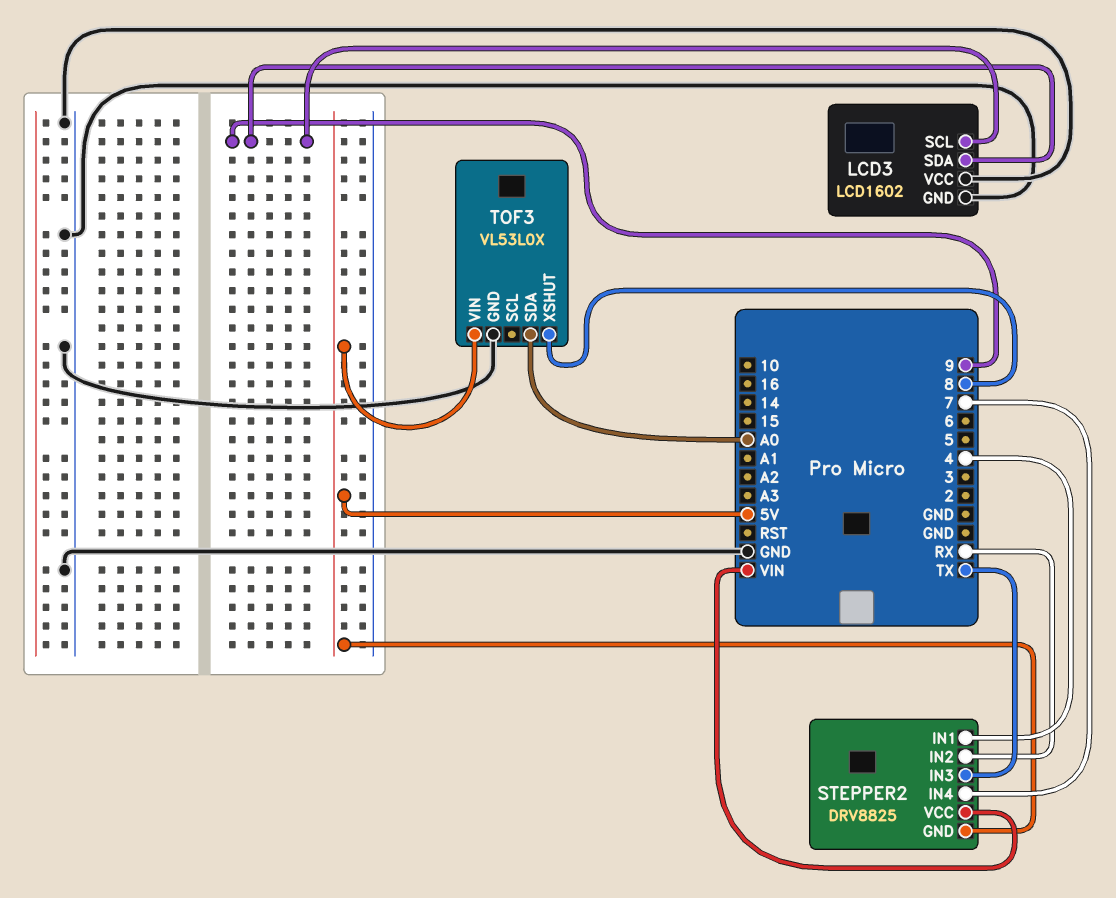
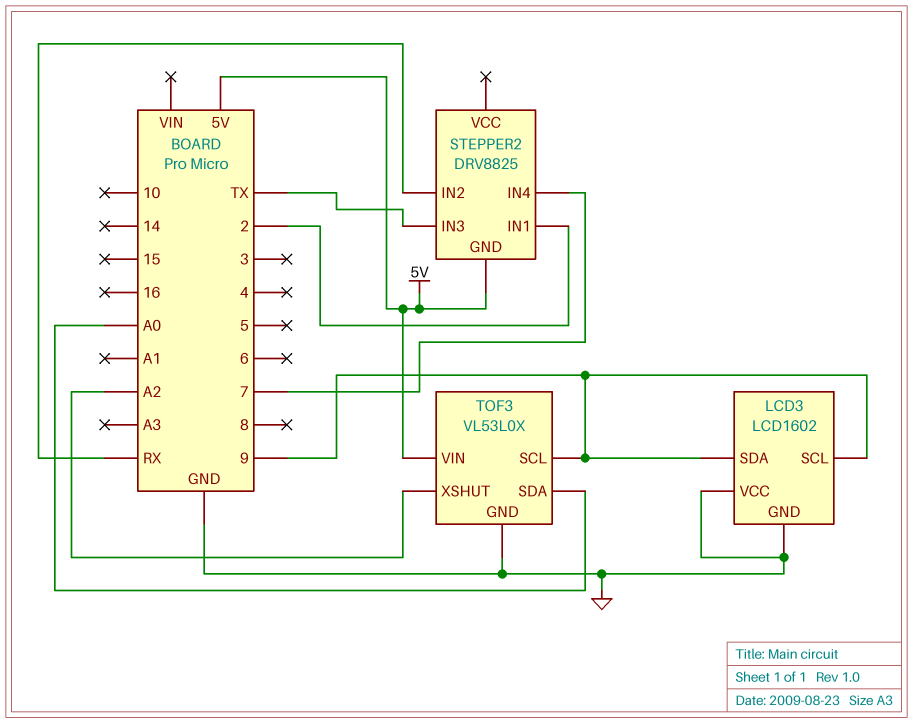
STEPPER2 pin IN1: 4 -> 2
STEPPER2 pin VCC: VIN -> none
TOF3 pin SCL: none -> 9
TOF3 pin XSHUT: 8 -> A2

